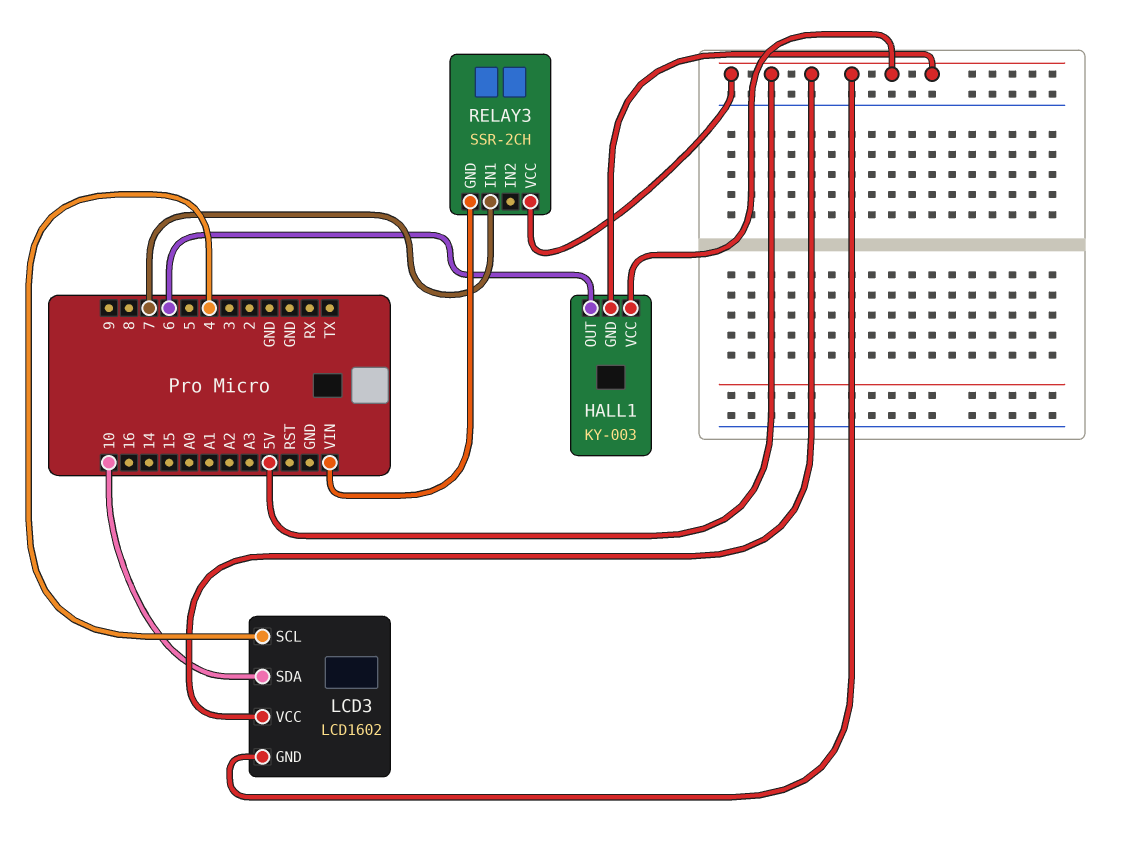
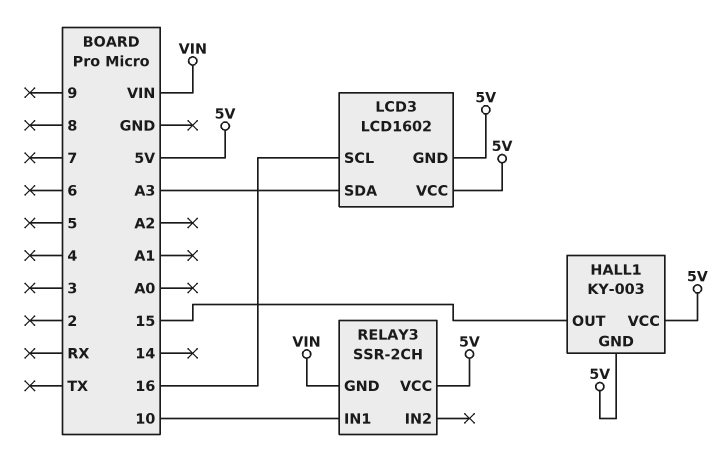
HALL1 pin OUT: 6 -> 15
LCD3 pin SCL: 4 -> 16
LCD3 pin SDA: 10 -> A3
RELAY3 pin IN1: 7 -> 10

